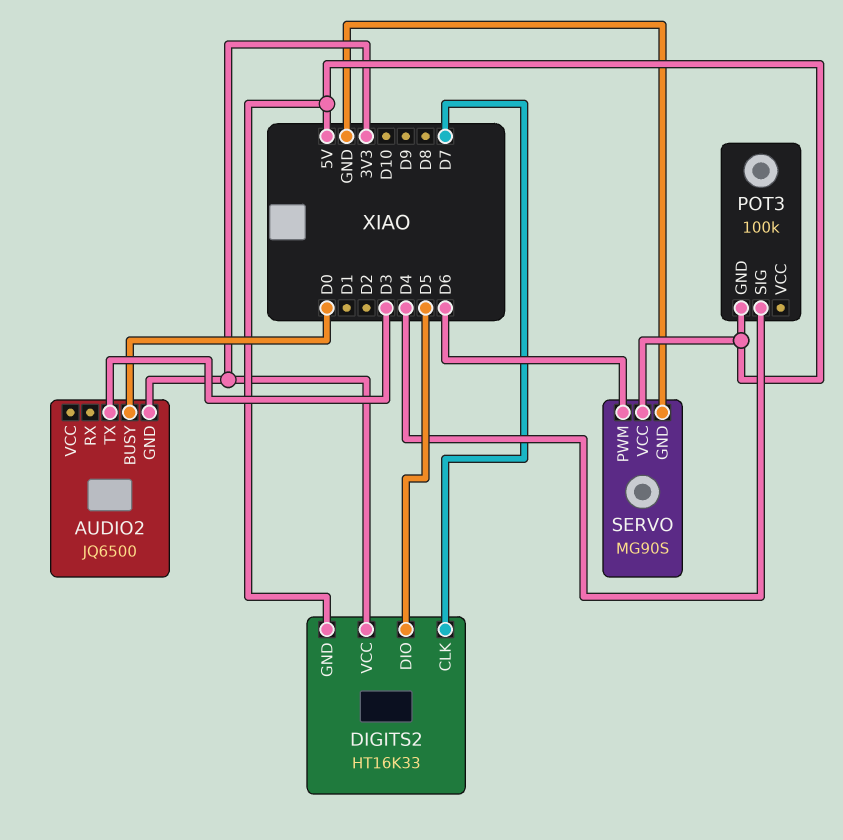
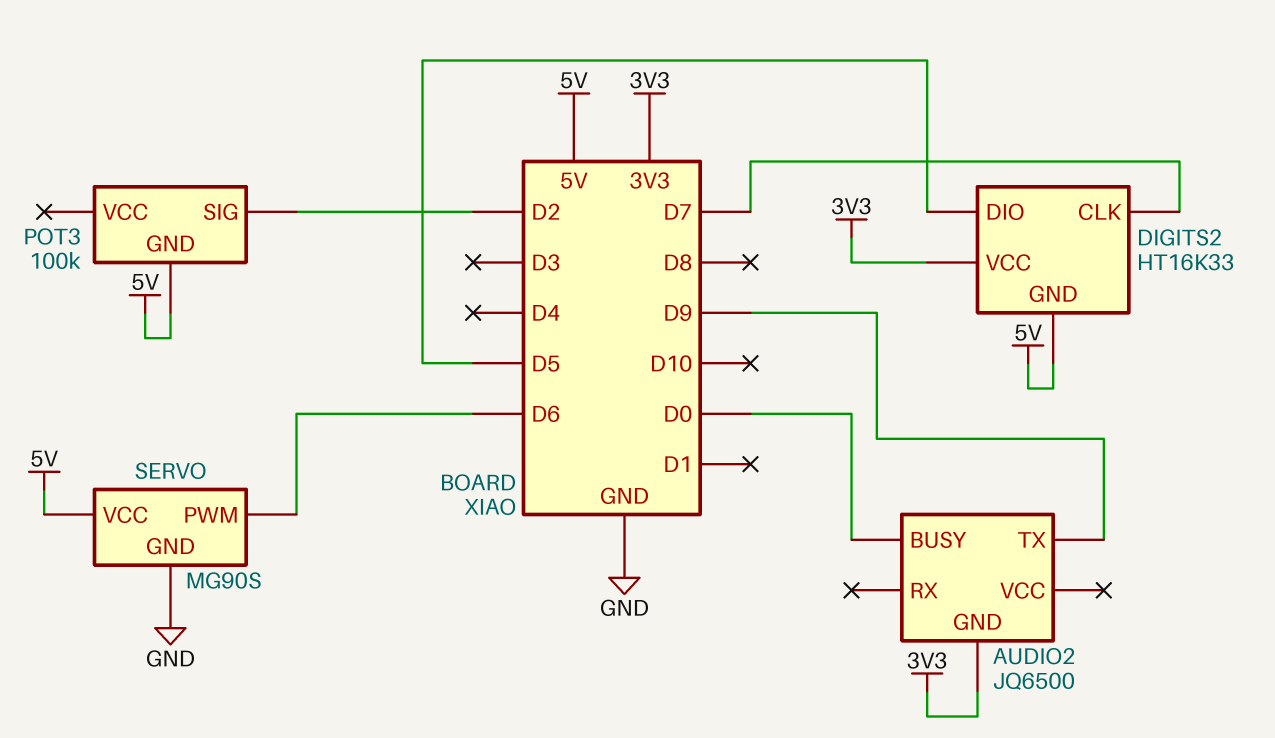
AUDIO2 pin TX: D3 -> D9
POT3 pin SIG: D4 -> D2

